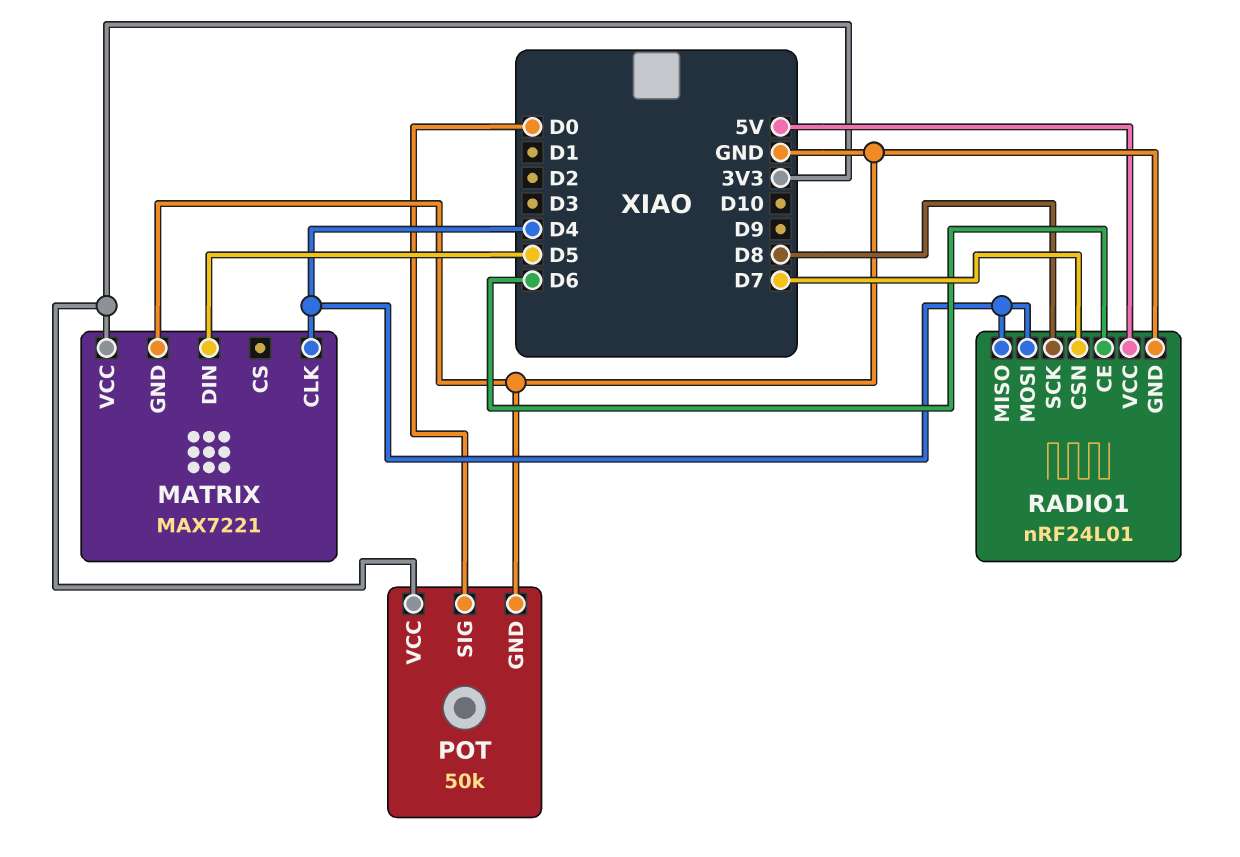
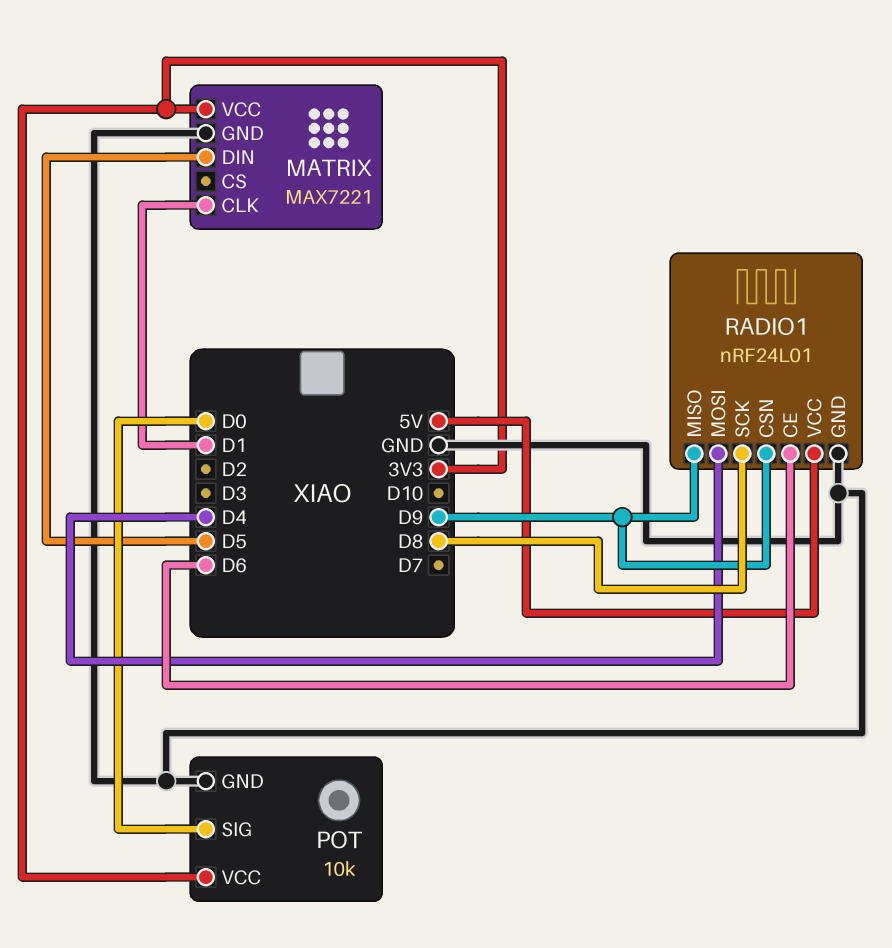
MATRIX pin CLK: D4 -> D1
POT: 50k -> 10k
RADIO1 pin CSN: D7 -> D9
RADIO1 pin MISO: D4 -> D9

